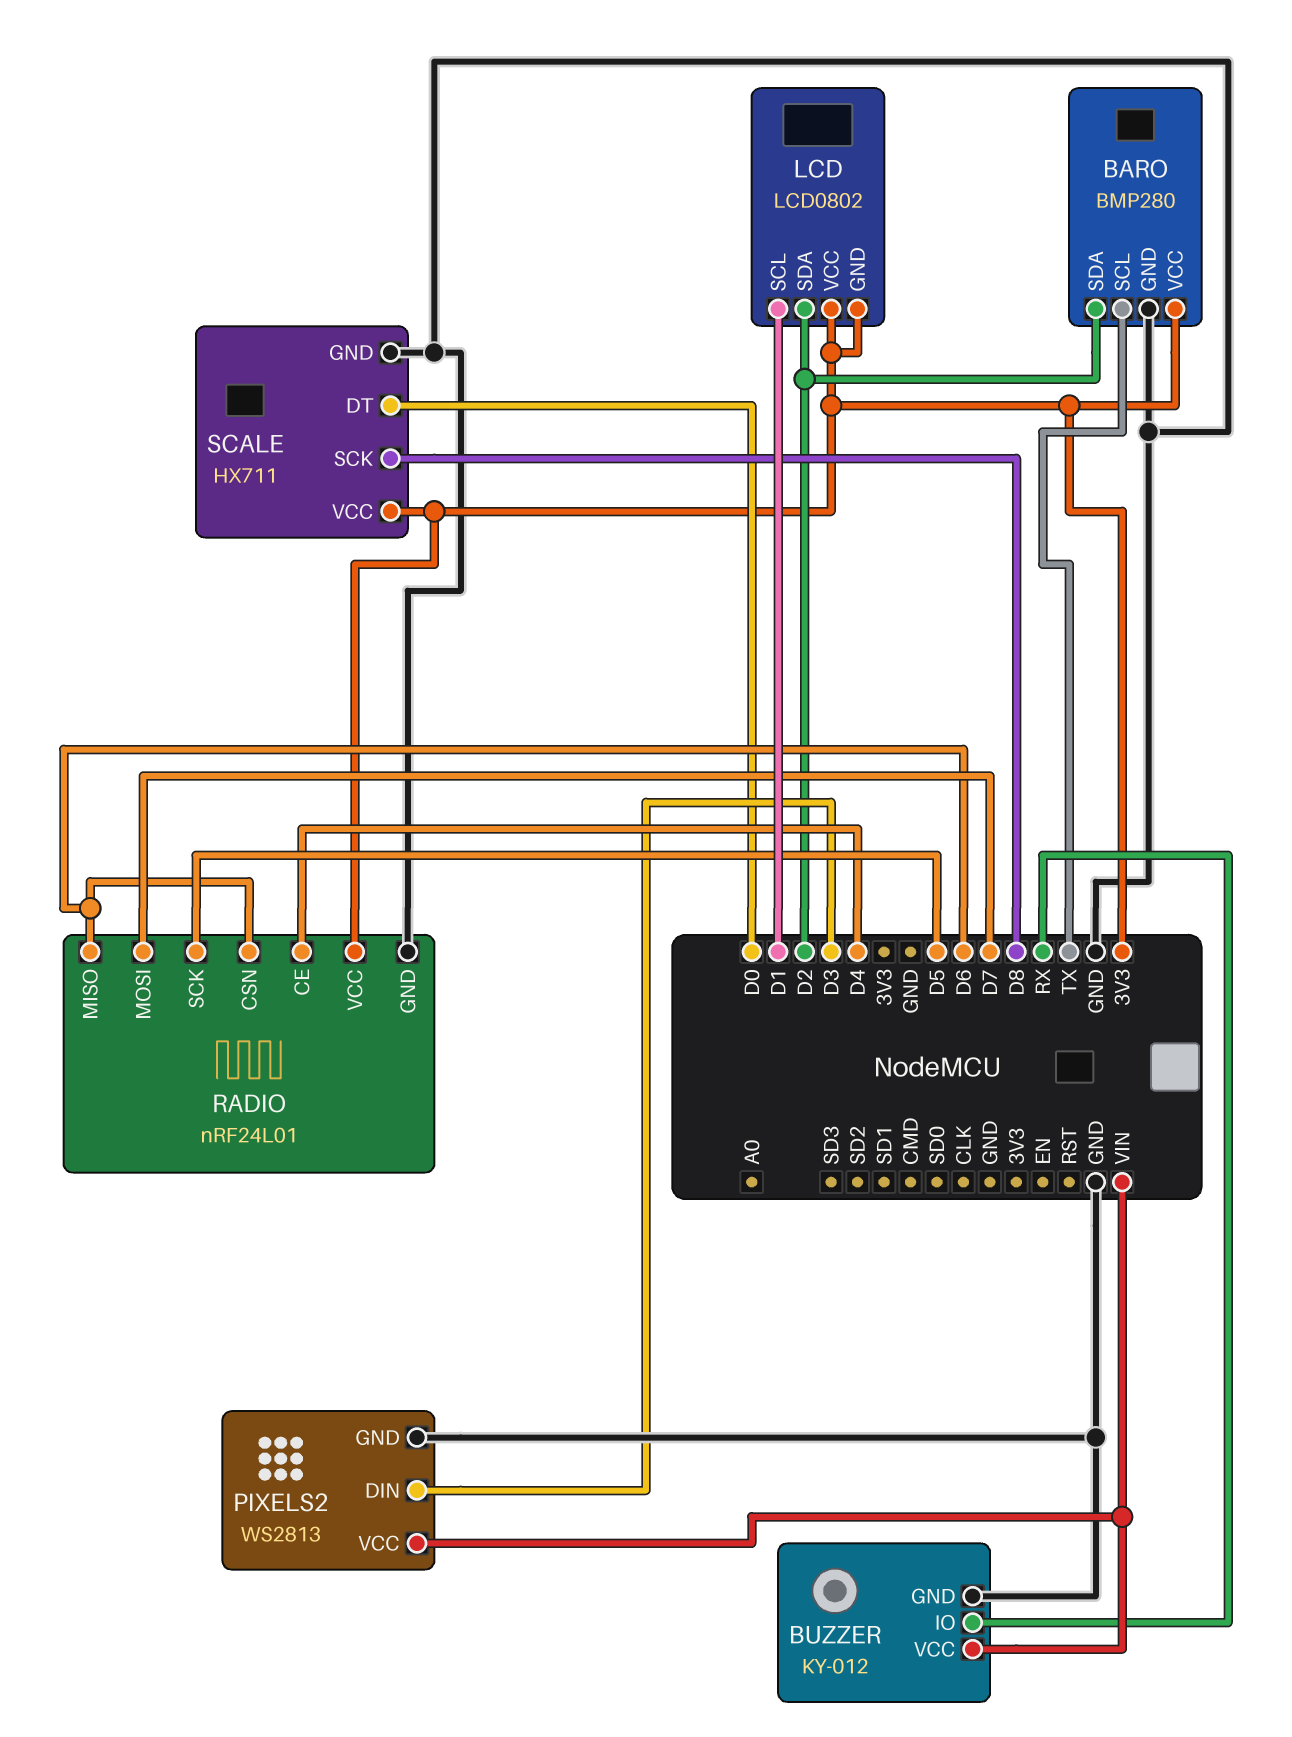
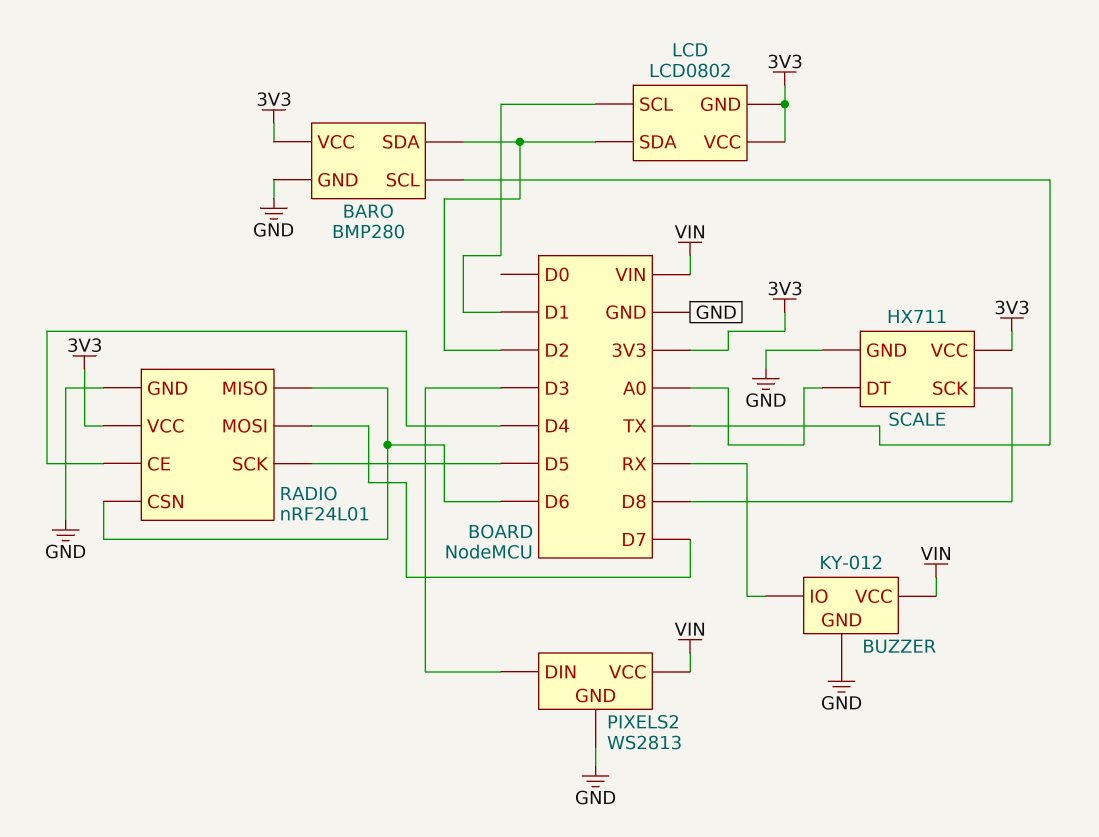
SCALE pin DT: D0 -> A0

